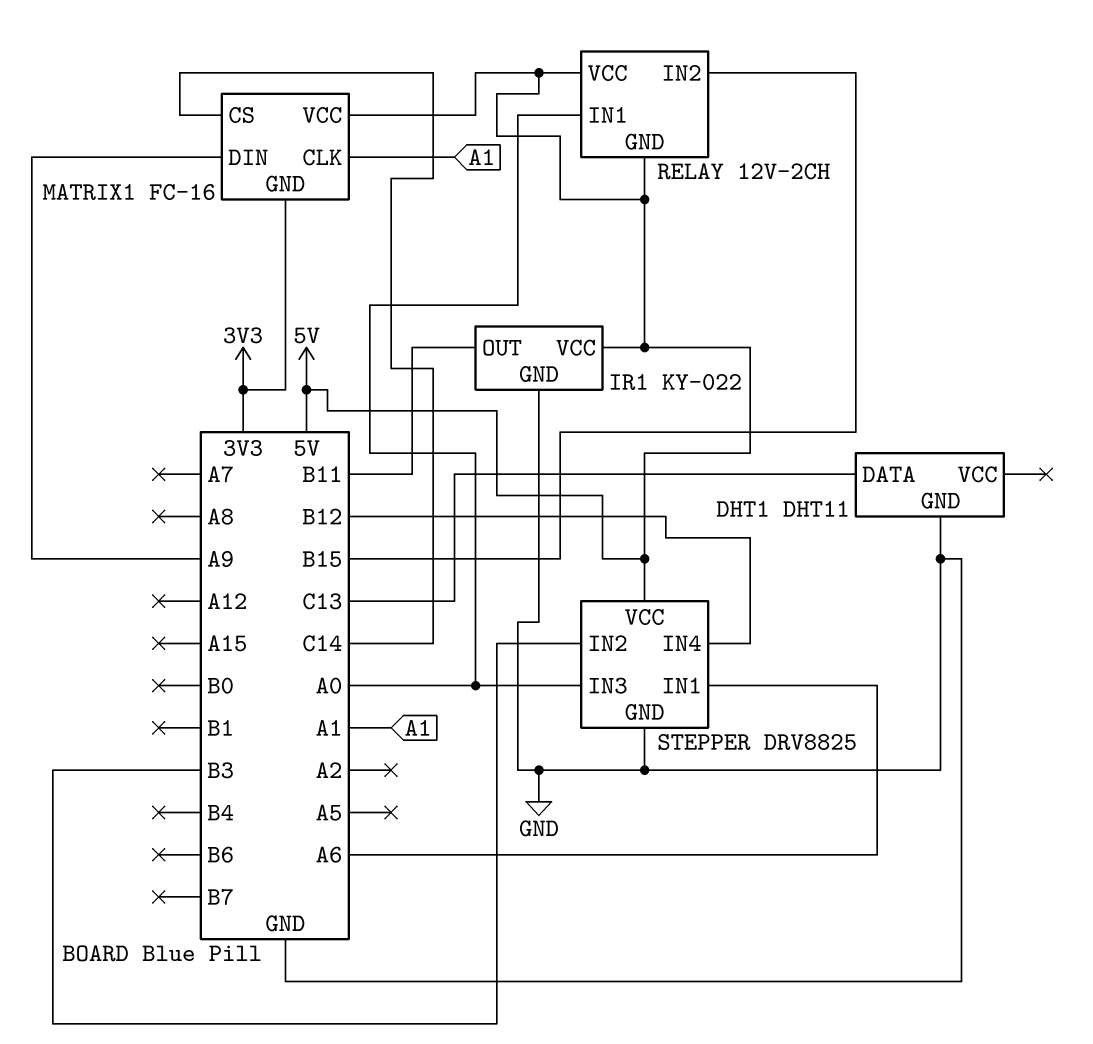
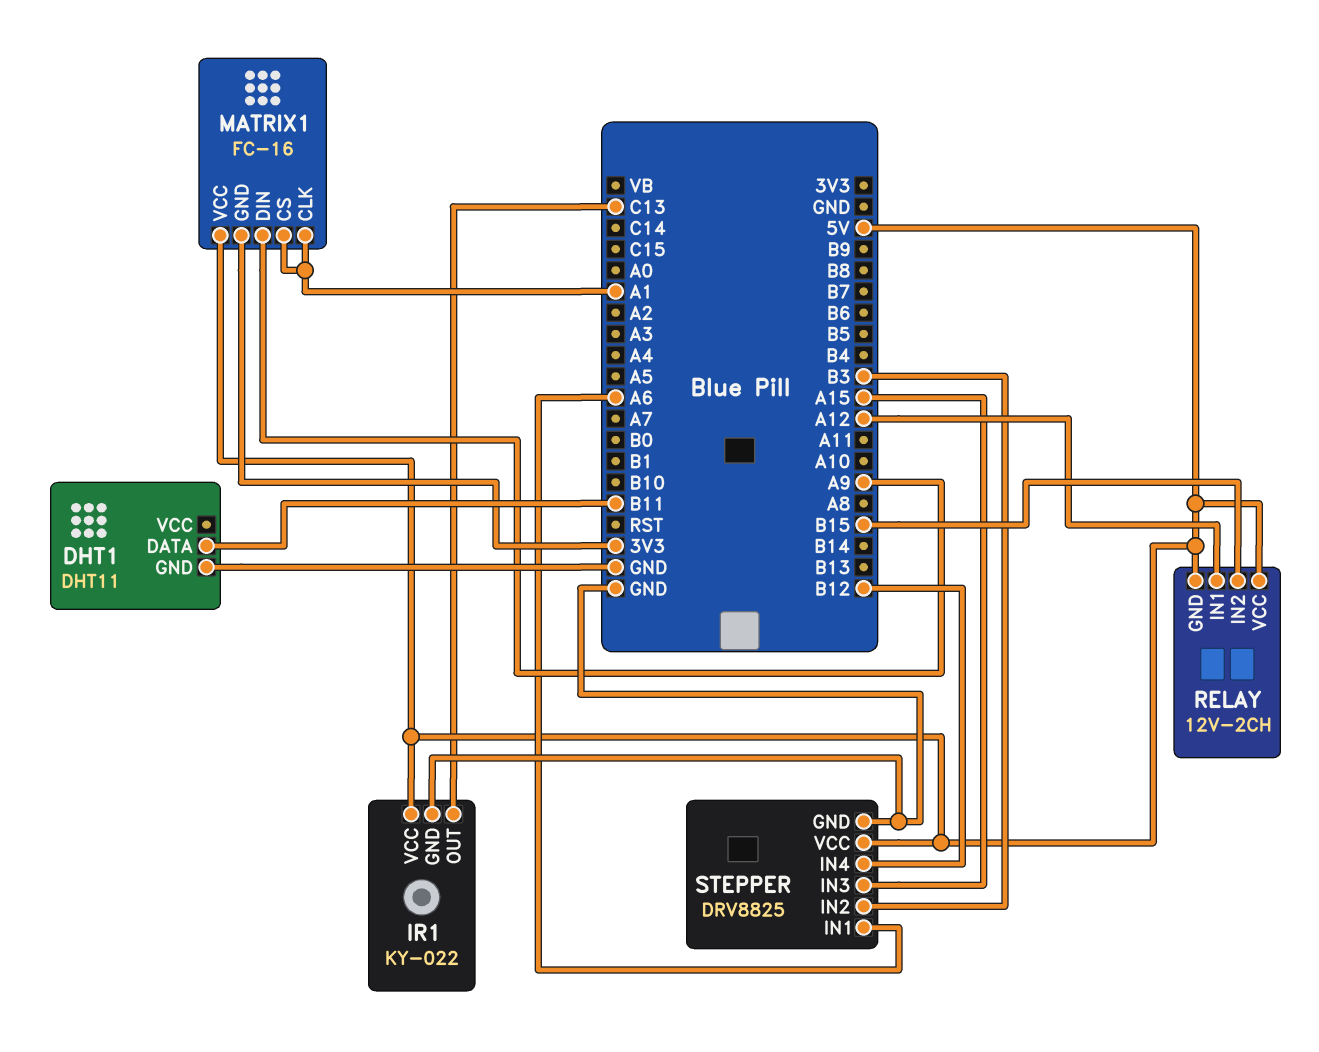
DHT1 pin DATA: C13 -> B11
IR1 pin OUT: B11 -> C13
MATRIX1 pin CS: C14 -> A1
RELAY pin IN1: A0 -> A12
STEPPER pin IN3: A0 -> A15

